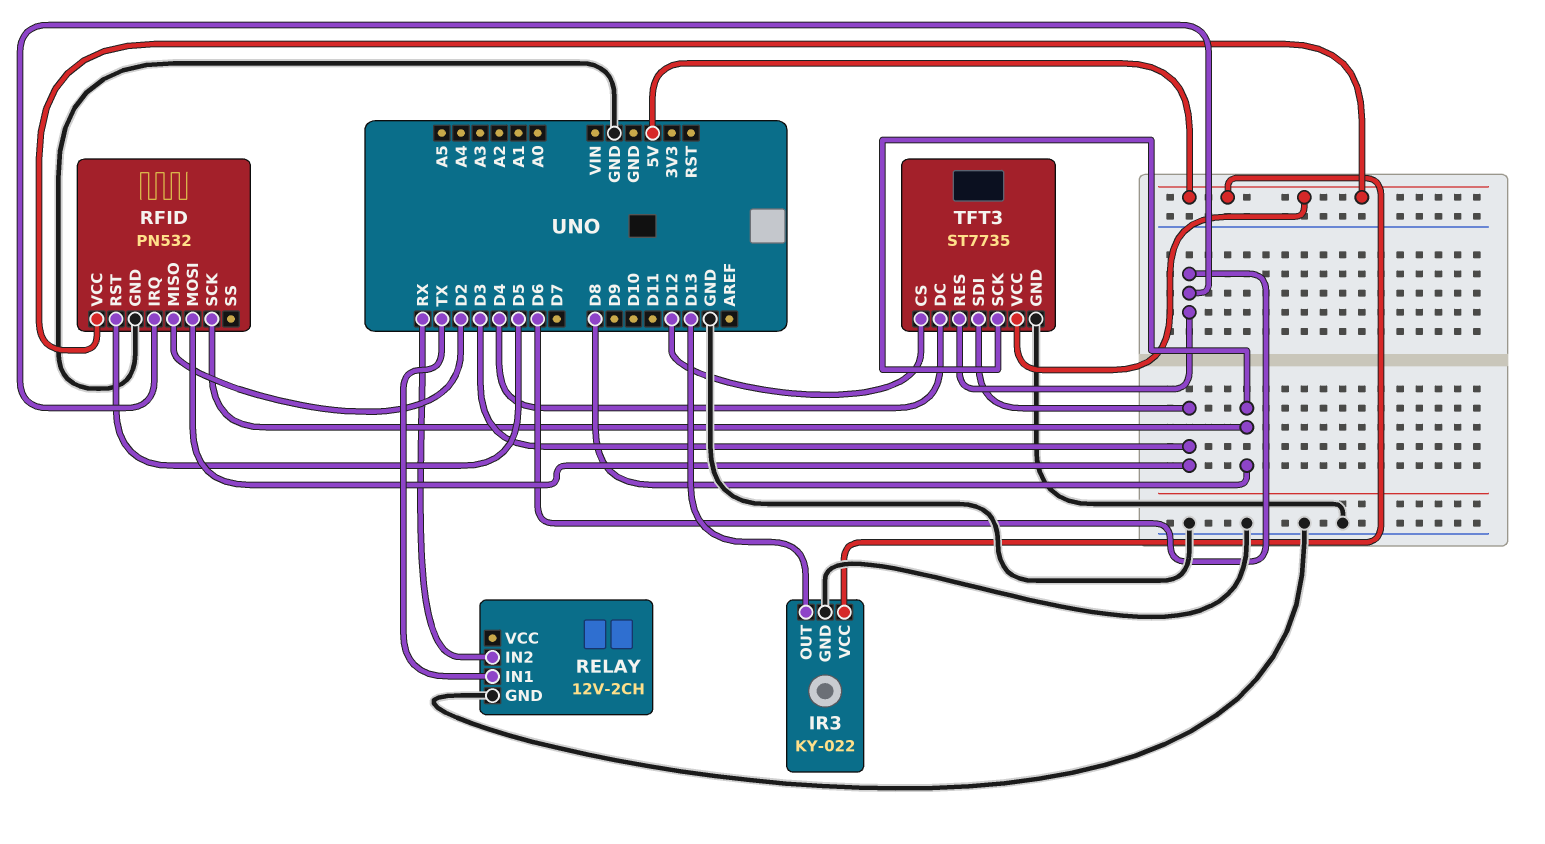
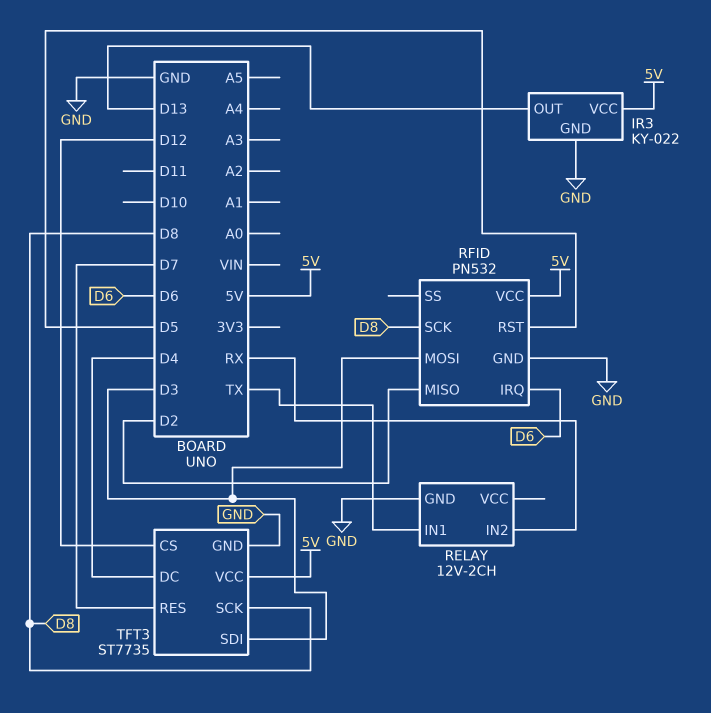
TFT3 pin RES: D6 -> D7

